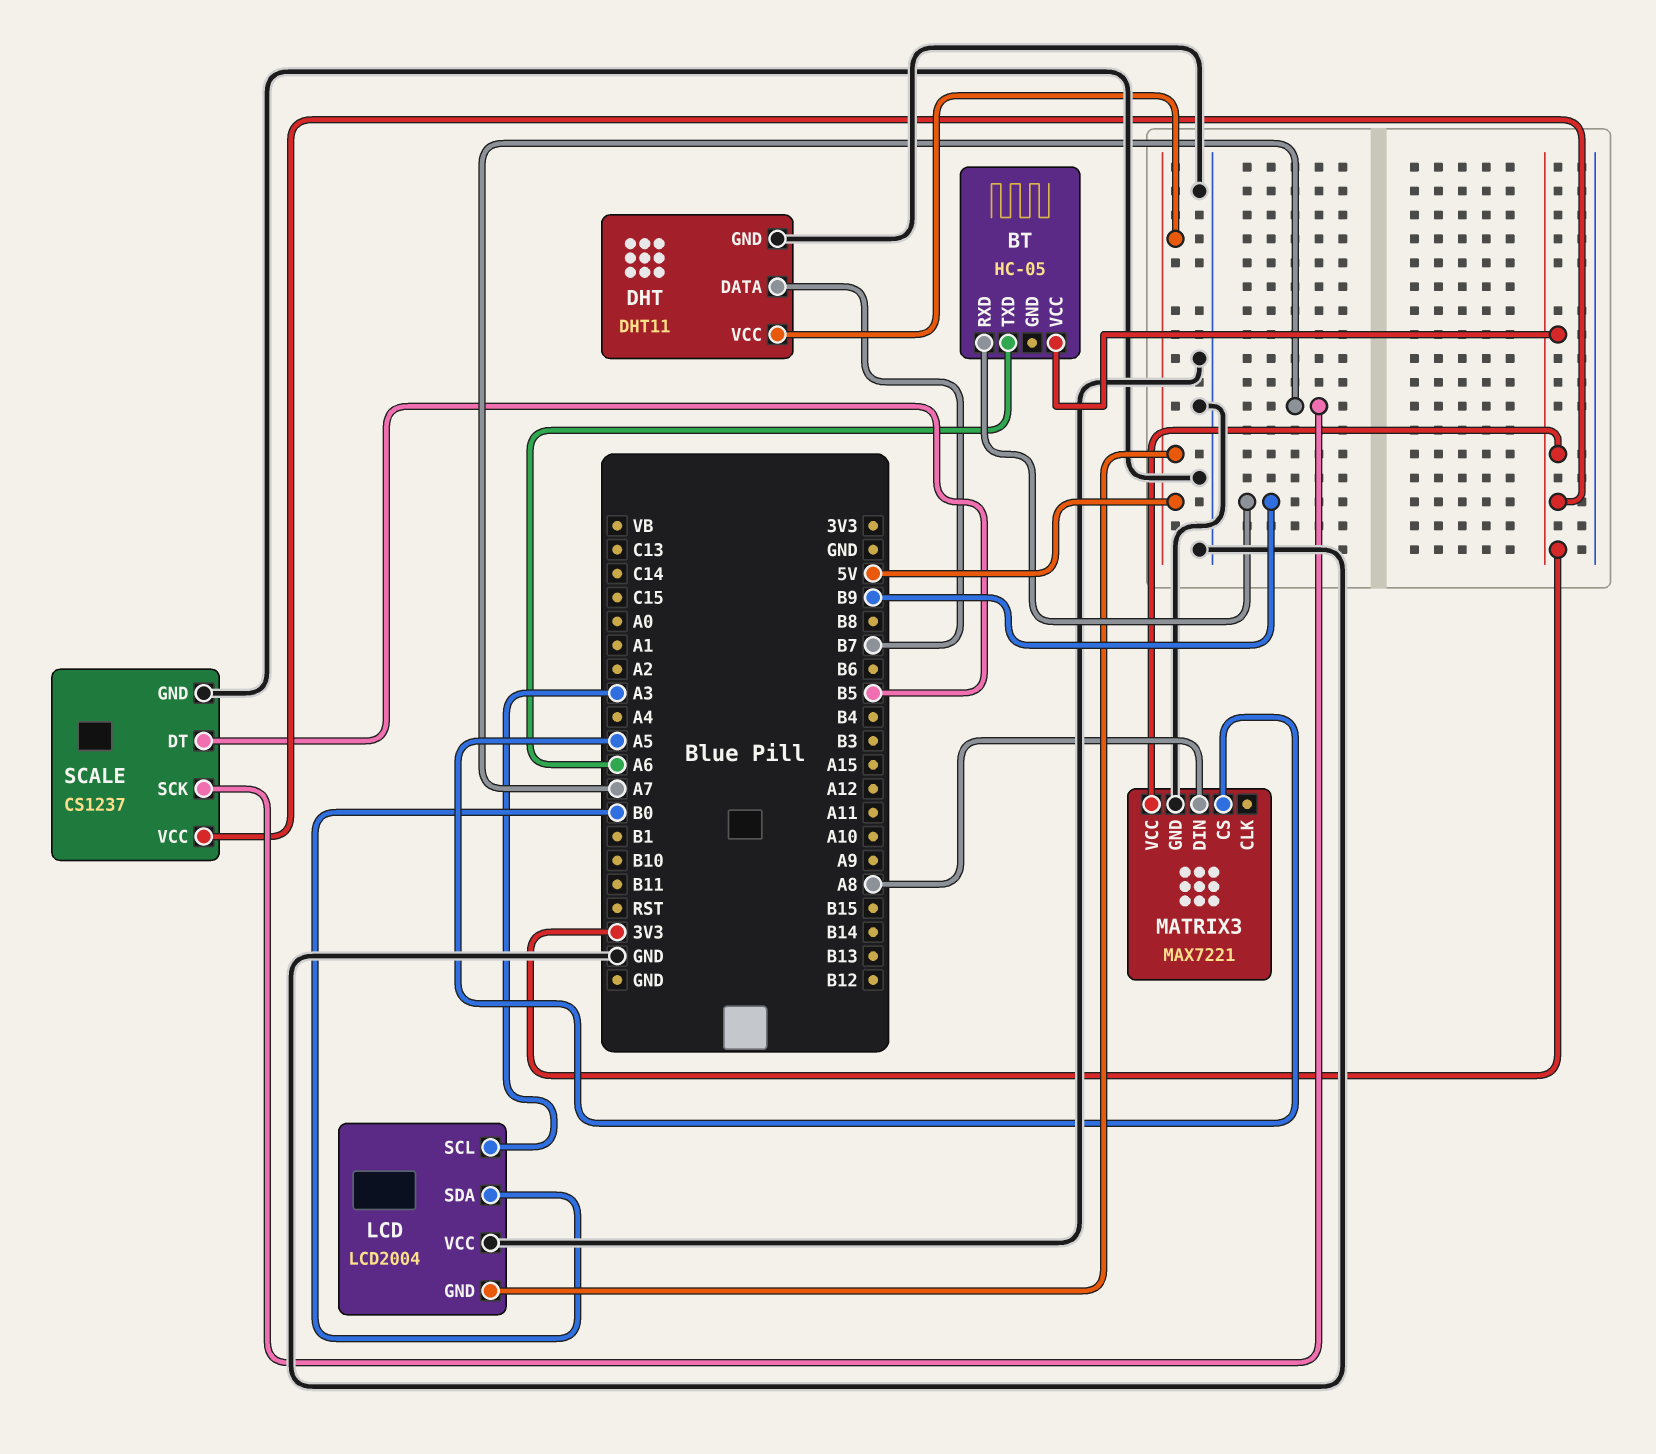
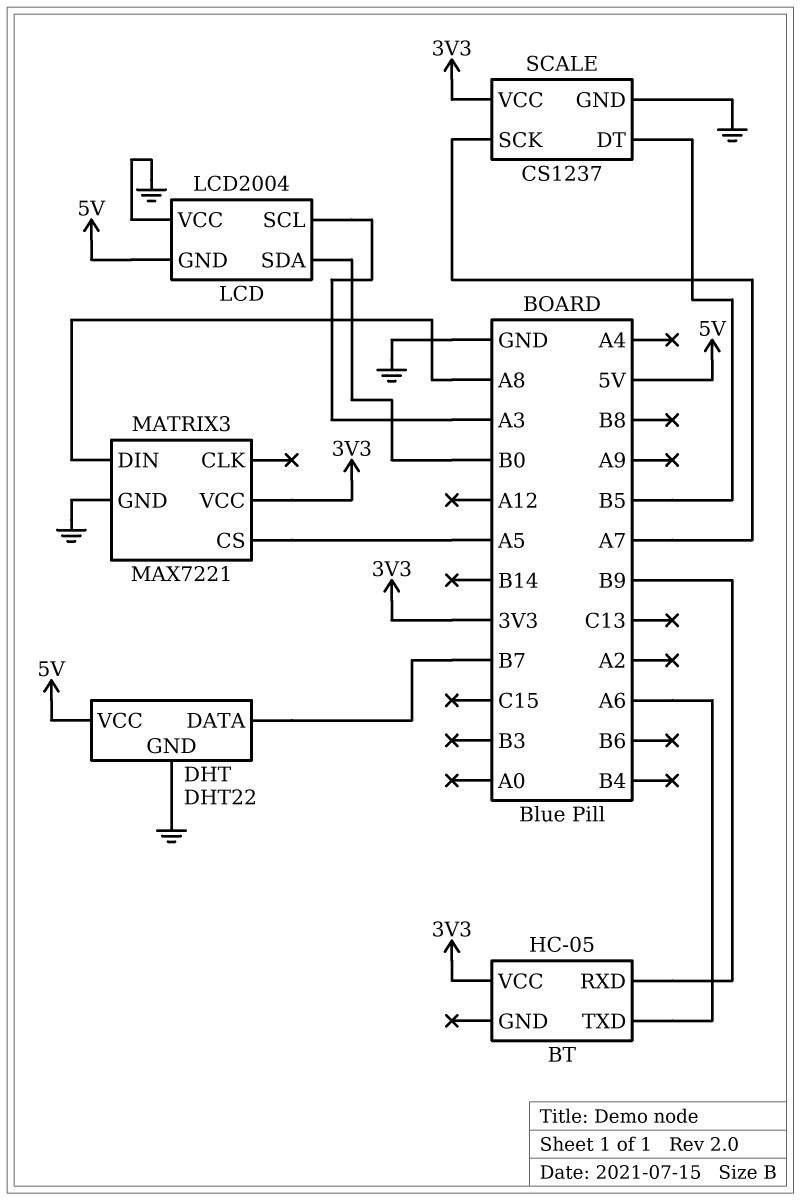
DHT: DHT11 -> DHT22

